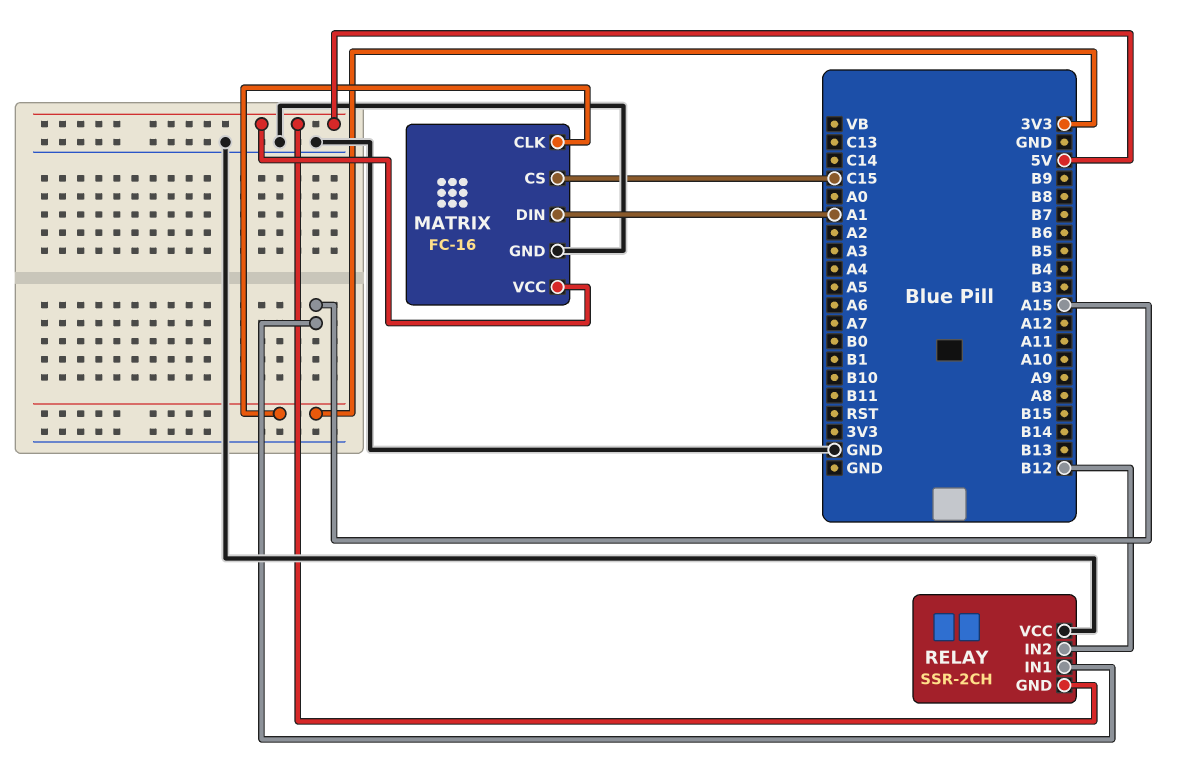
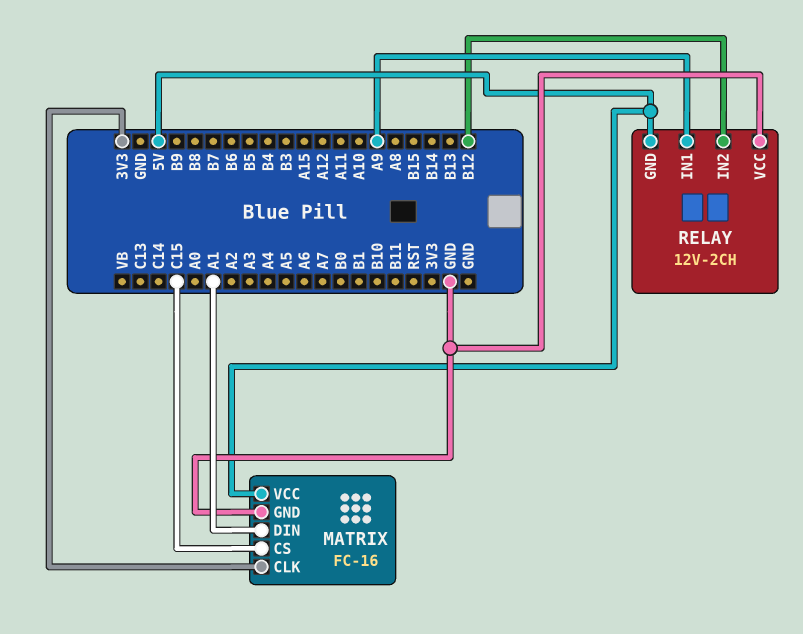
RELAY: SSR-2CH -> 12V-2CH
RELAY pin IN1: A15 -> A9

